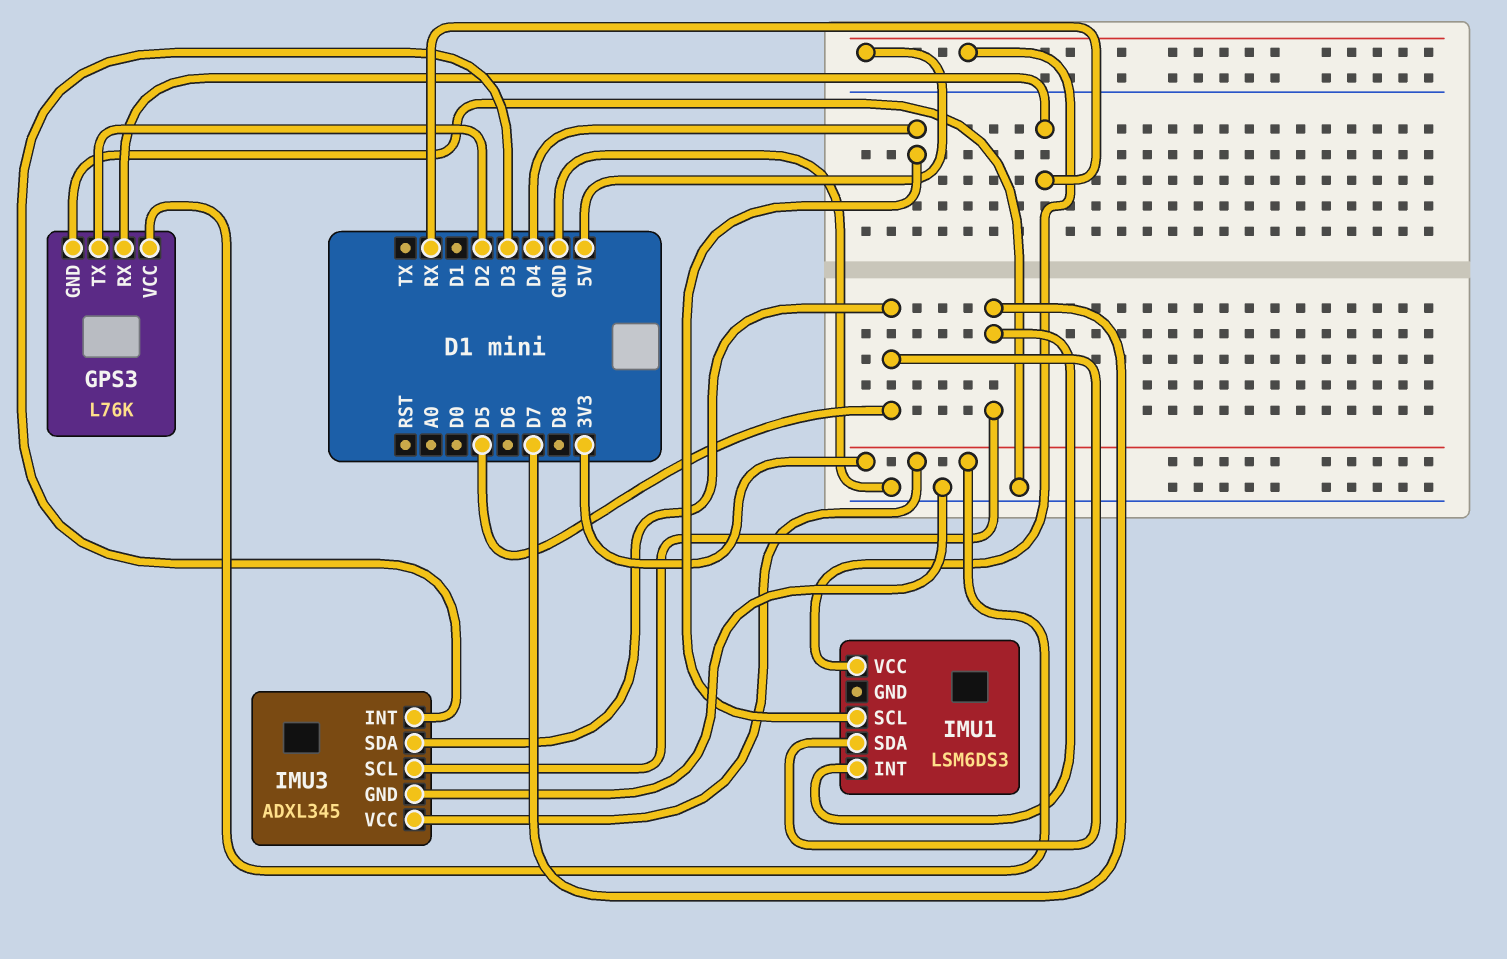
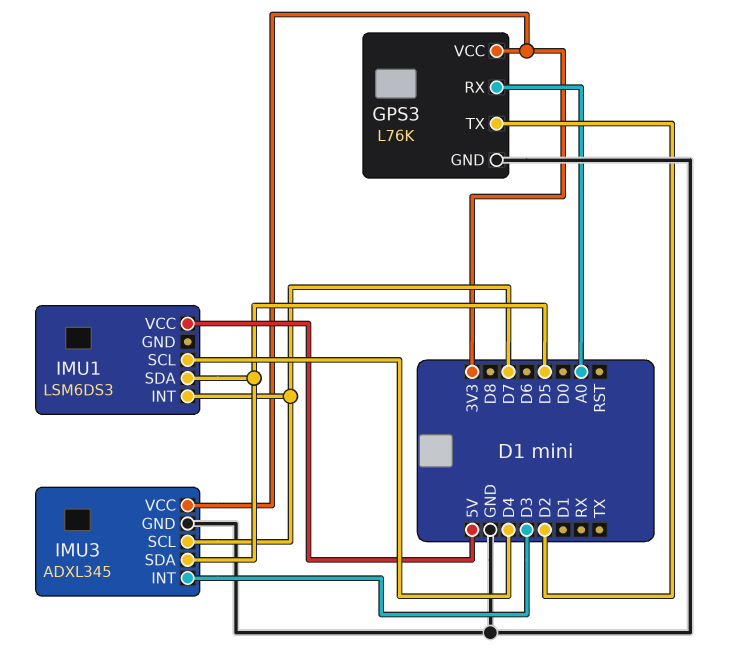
GPS3 pin RX: RX -> A0

